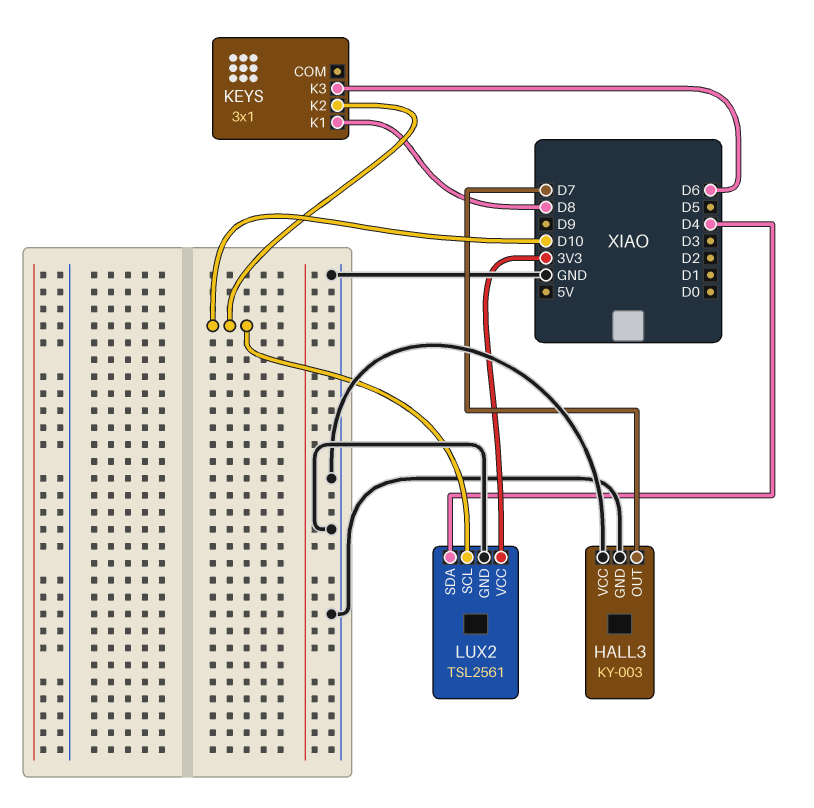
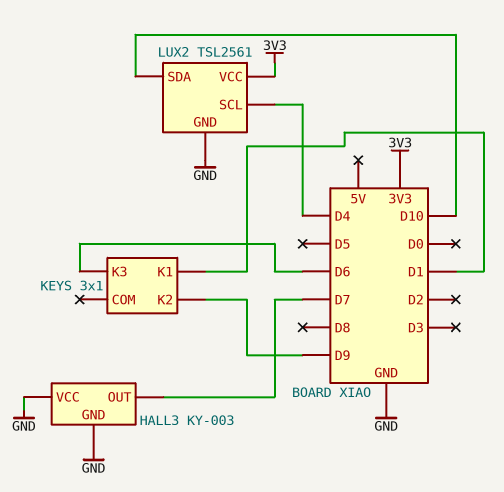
KEYS pin K1: D8 -> D1
KEYS pin K2: D10 -> D9
LUX2 pin SCL: D10 -> D4
LUX2 pin SDA: D4 -> D10

